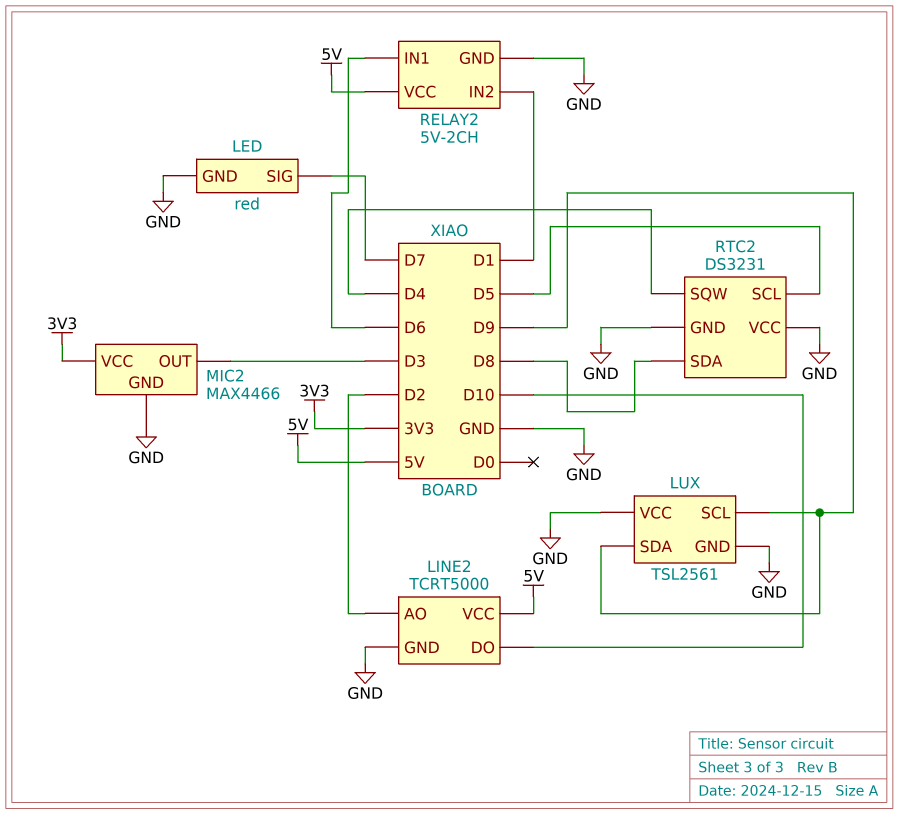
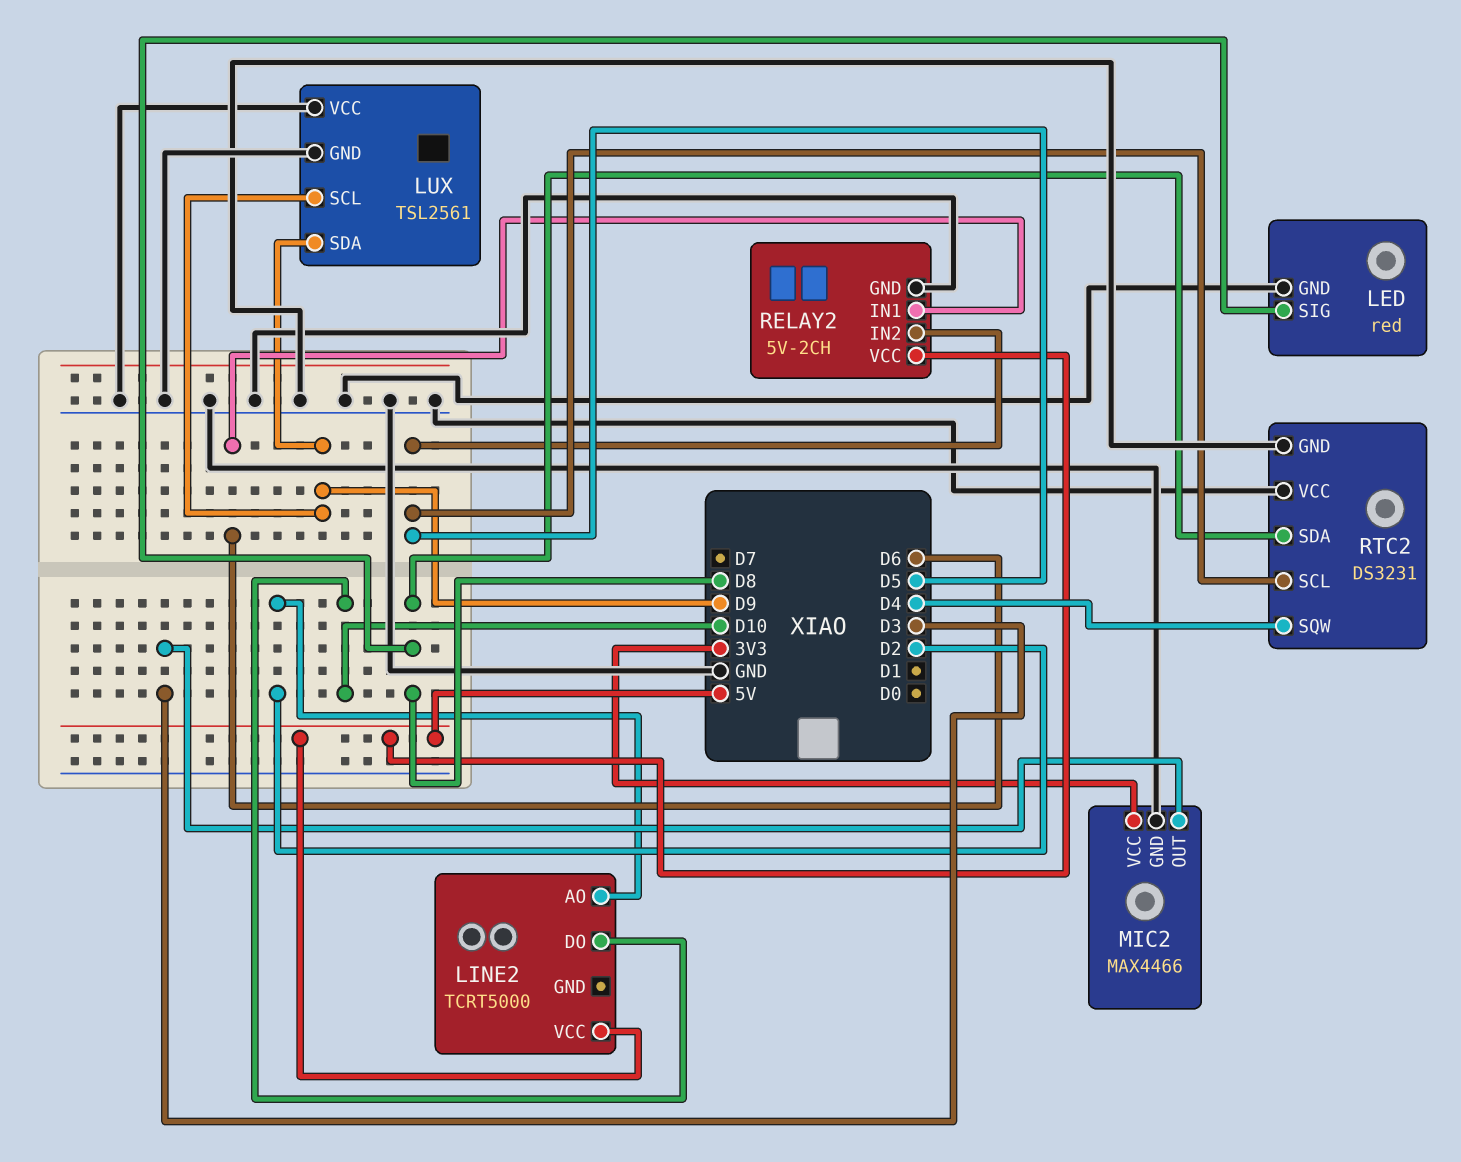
LED pin SIG: D7 -> D8
LINE2 pin GND: GND -> none
RELAY2 pin IN2: D1 -> D5

